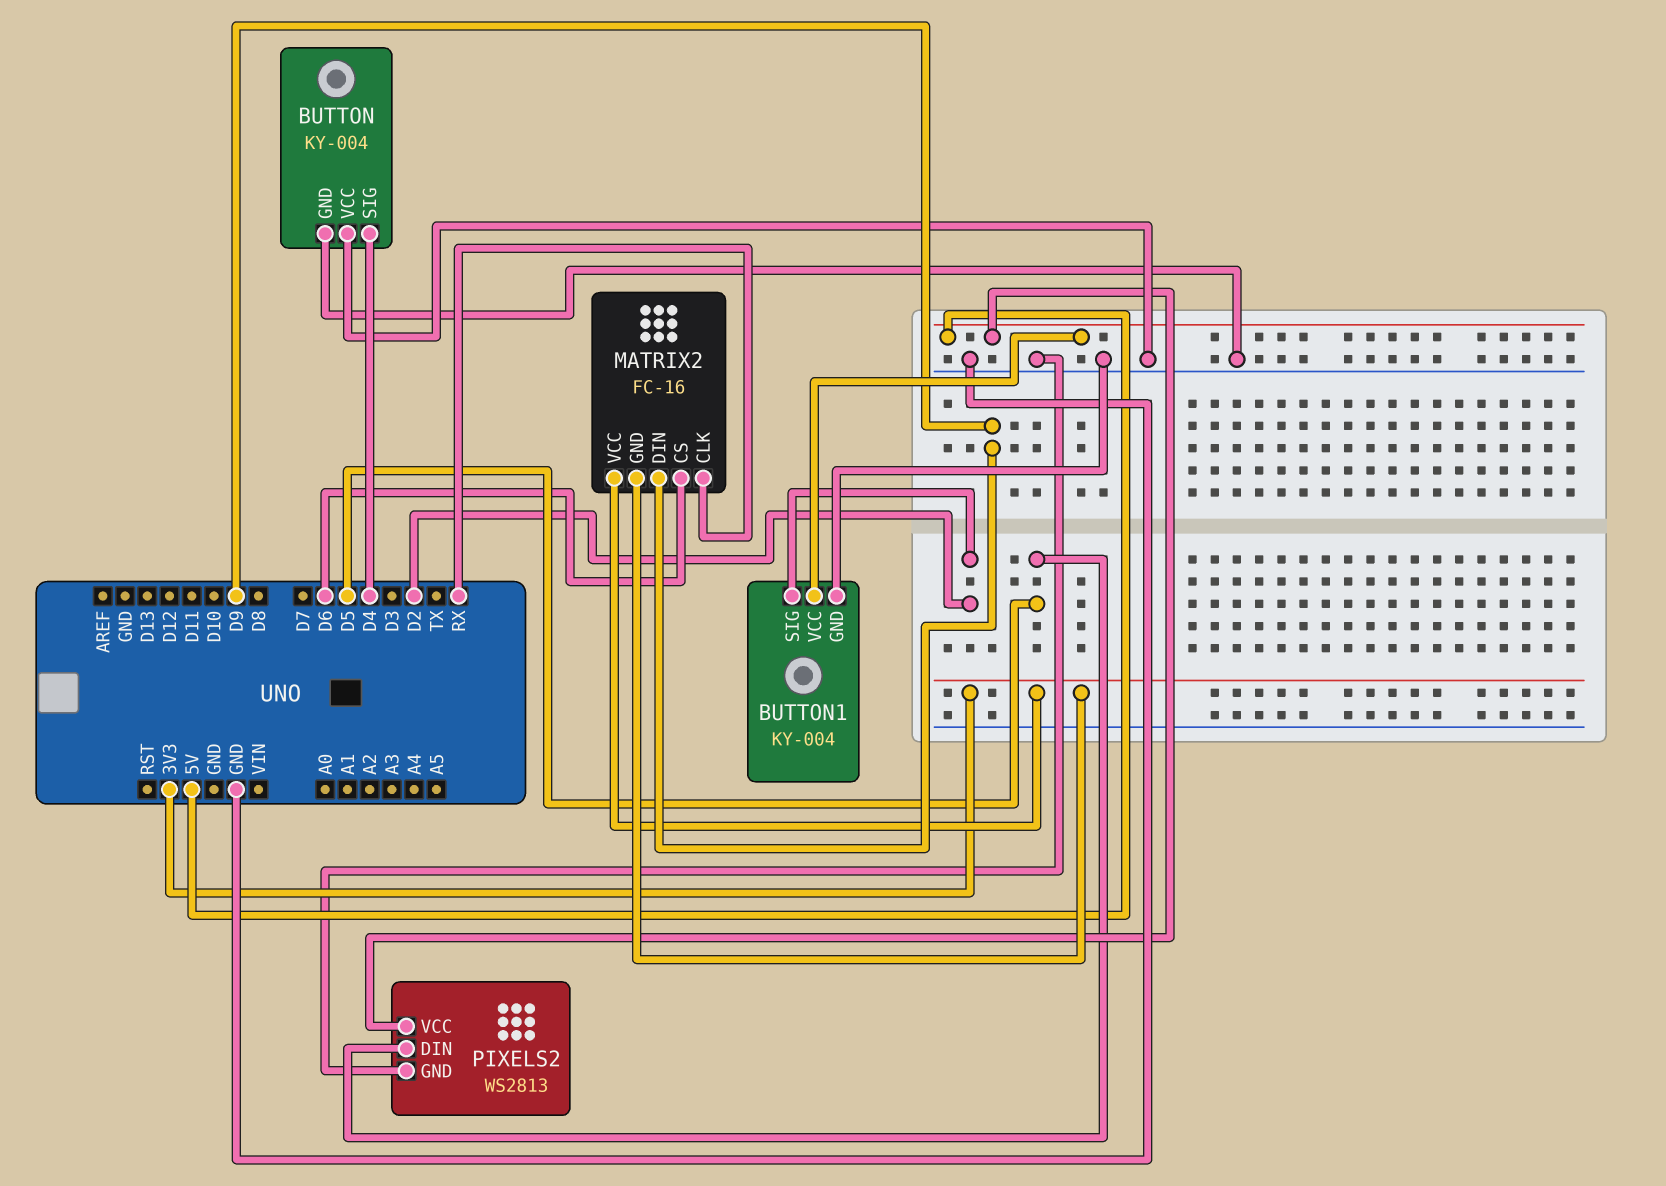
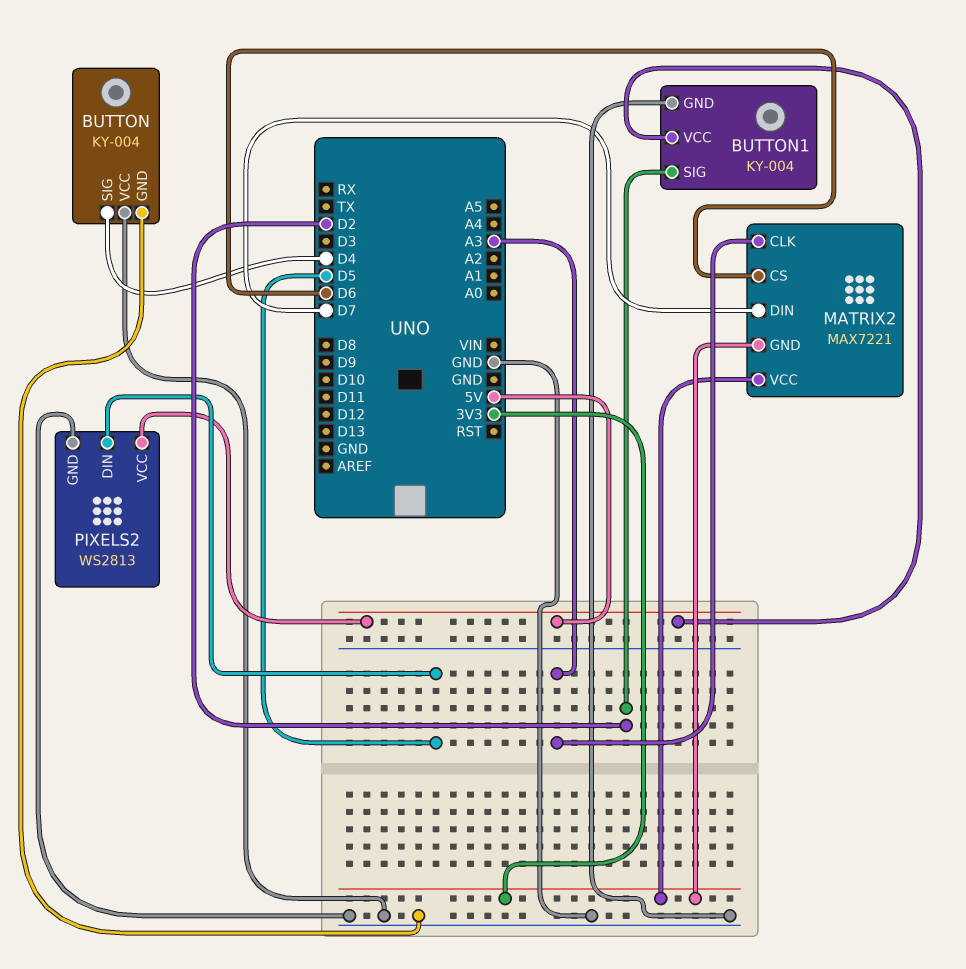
MATRIX2: FC-16 -> MAX7221
MATRIX2 pin CLK: RX -> A3
MATRIX2 pin DIN: D9 -> D7

